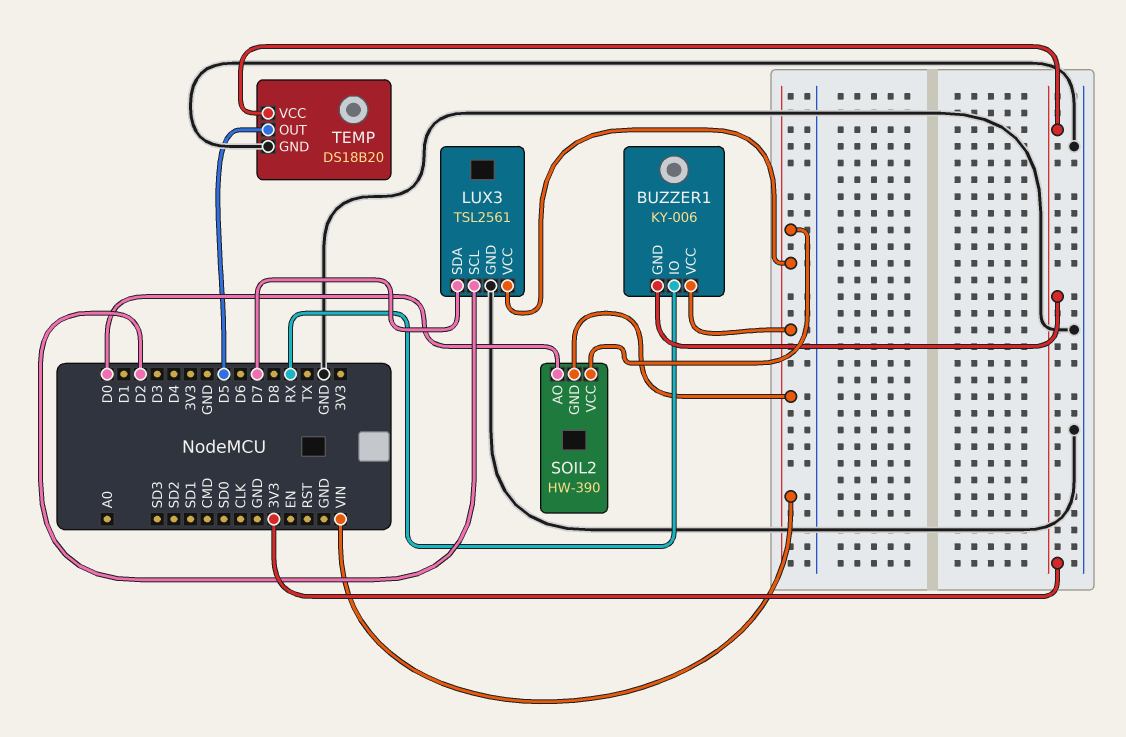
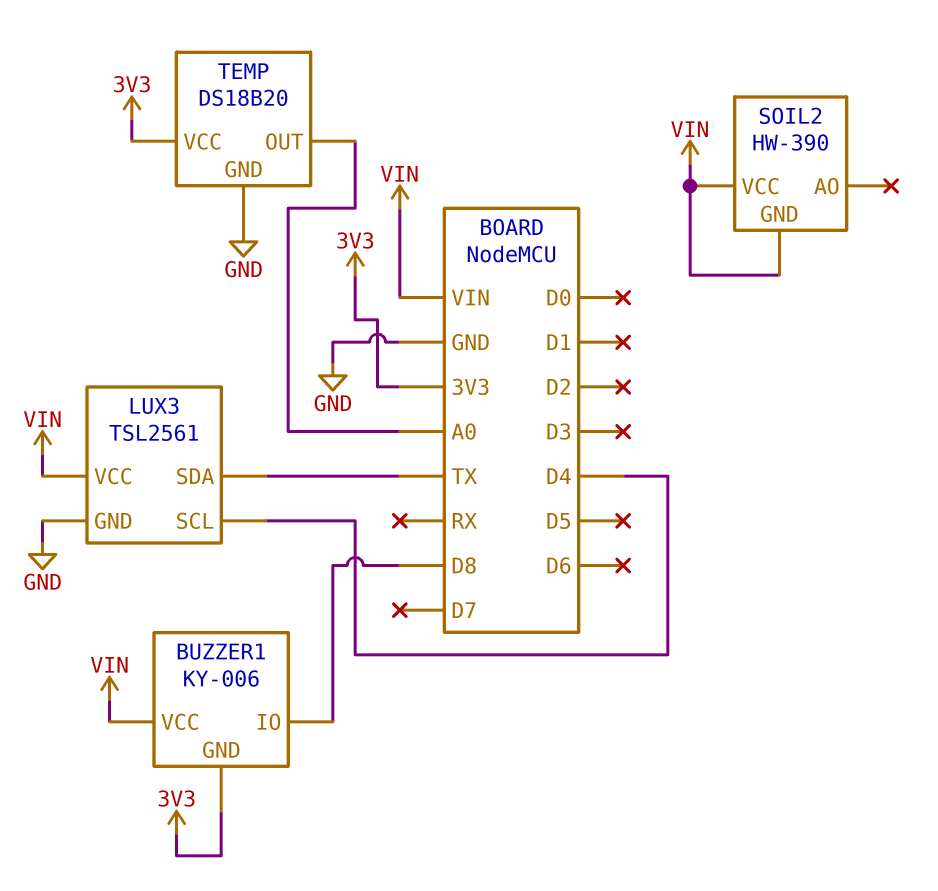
BUZZER1 pin IO: RX -> D8
LUX3 pin SCL: D2 -> D4
LUX3 pin SDA: D7 -> TX
SOIL2 pin AO: D0 -> none
TEMP pin OUT: D5 -> A0

